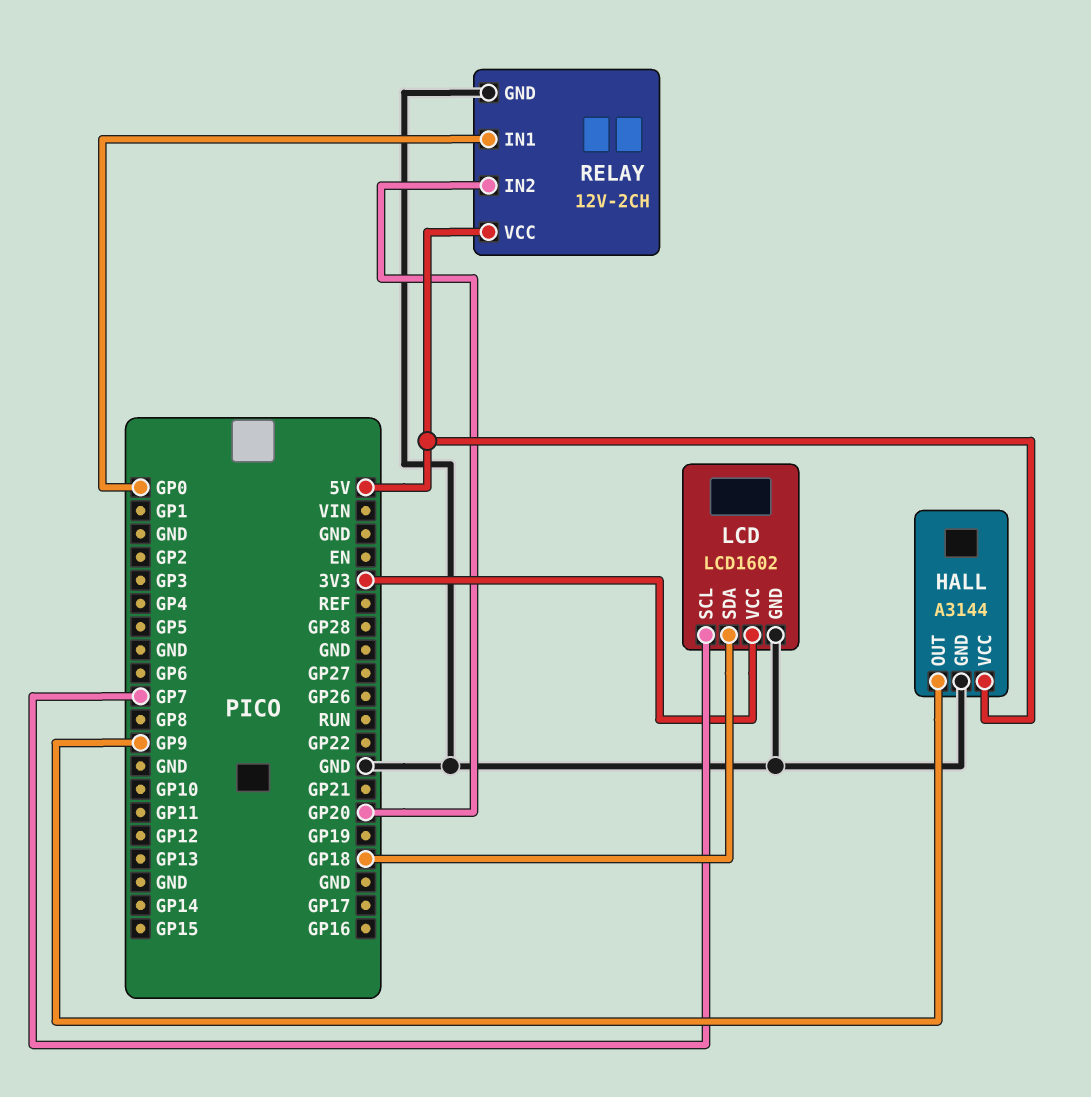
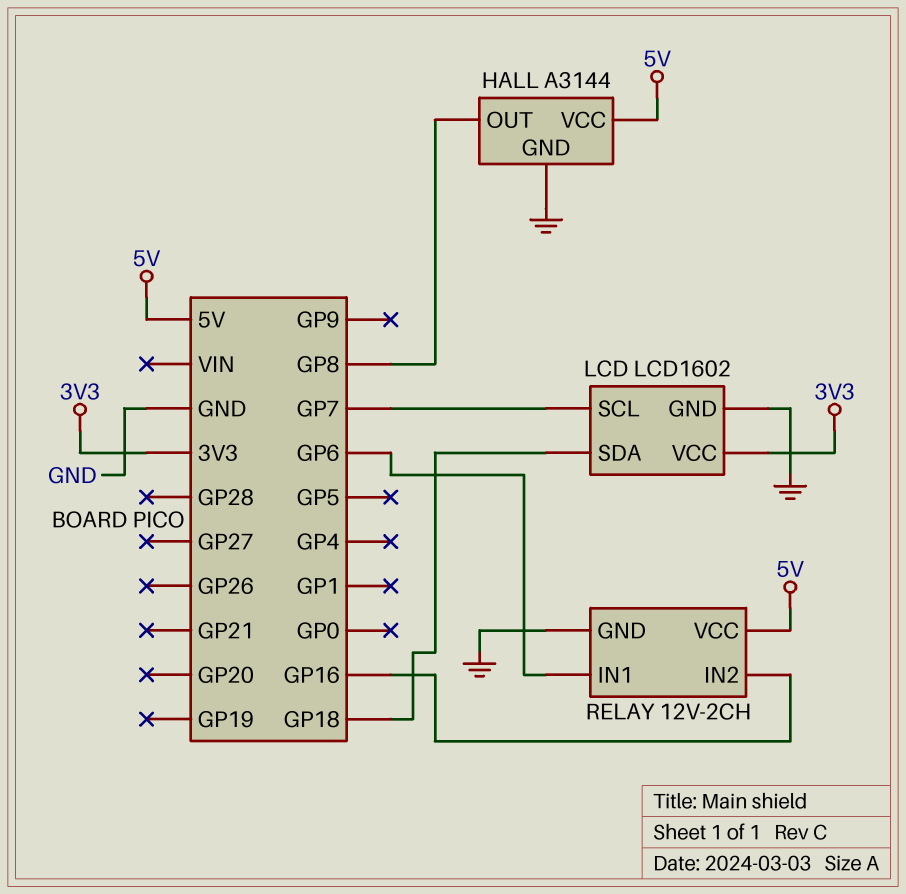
HALL pin OUT: GP9 -> GP8
RELAY pin IN1: GP0 -> GP6
RELAY pin IN2: GP20 -> GP16

